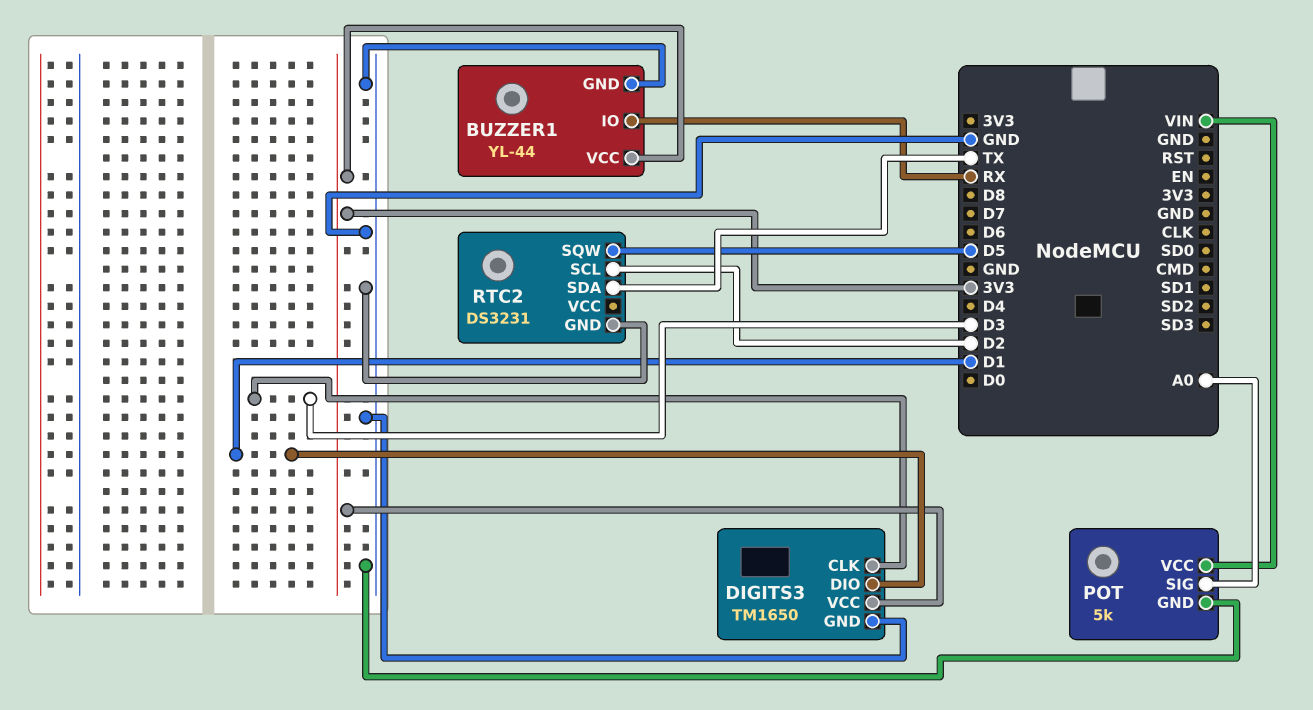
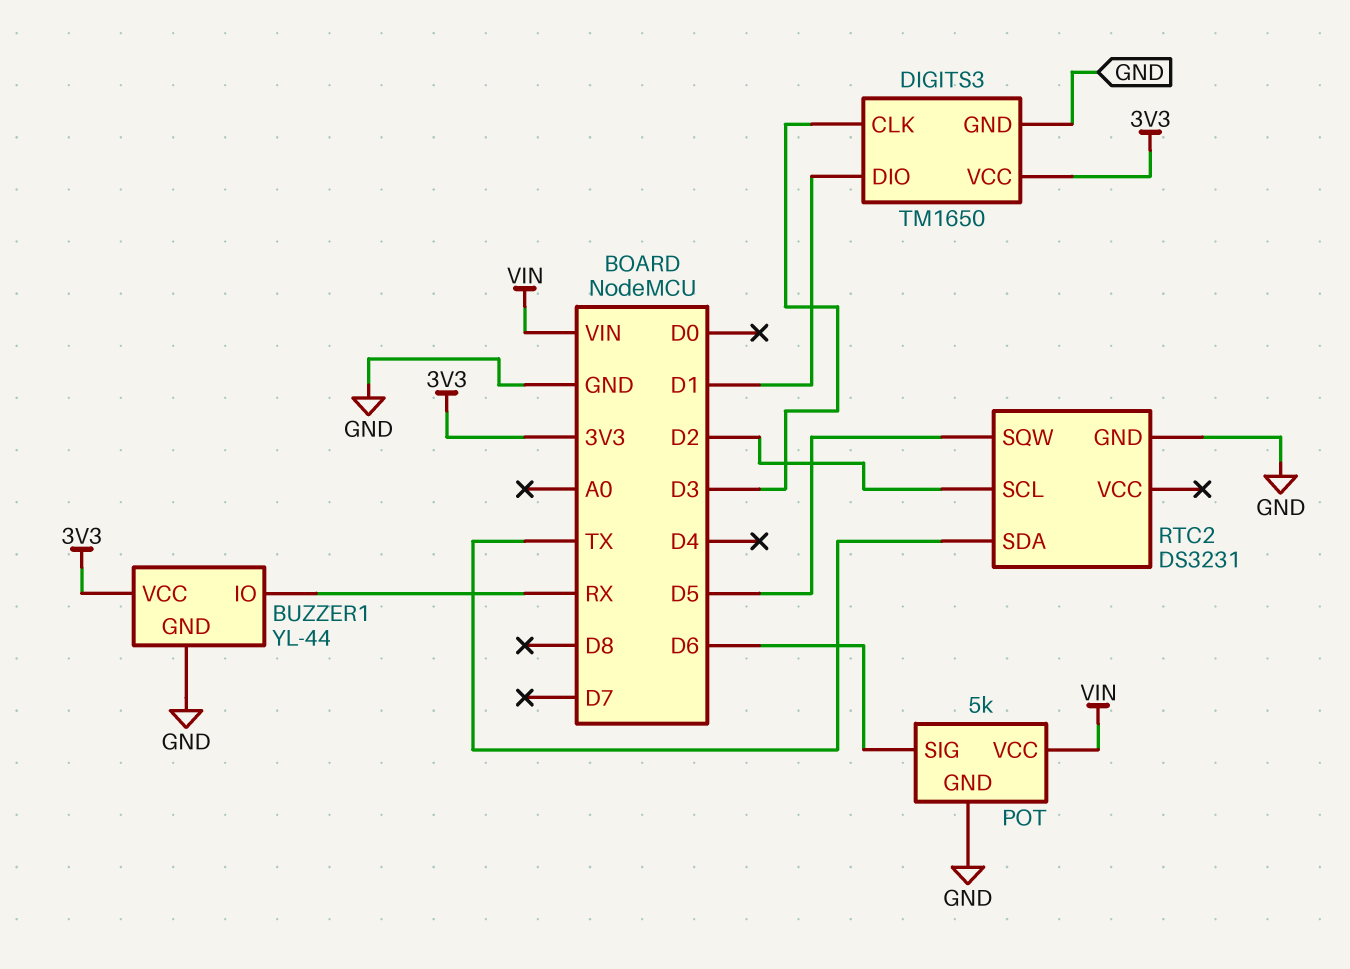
POT pin SIG: A0 -> D6

